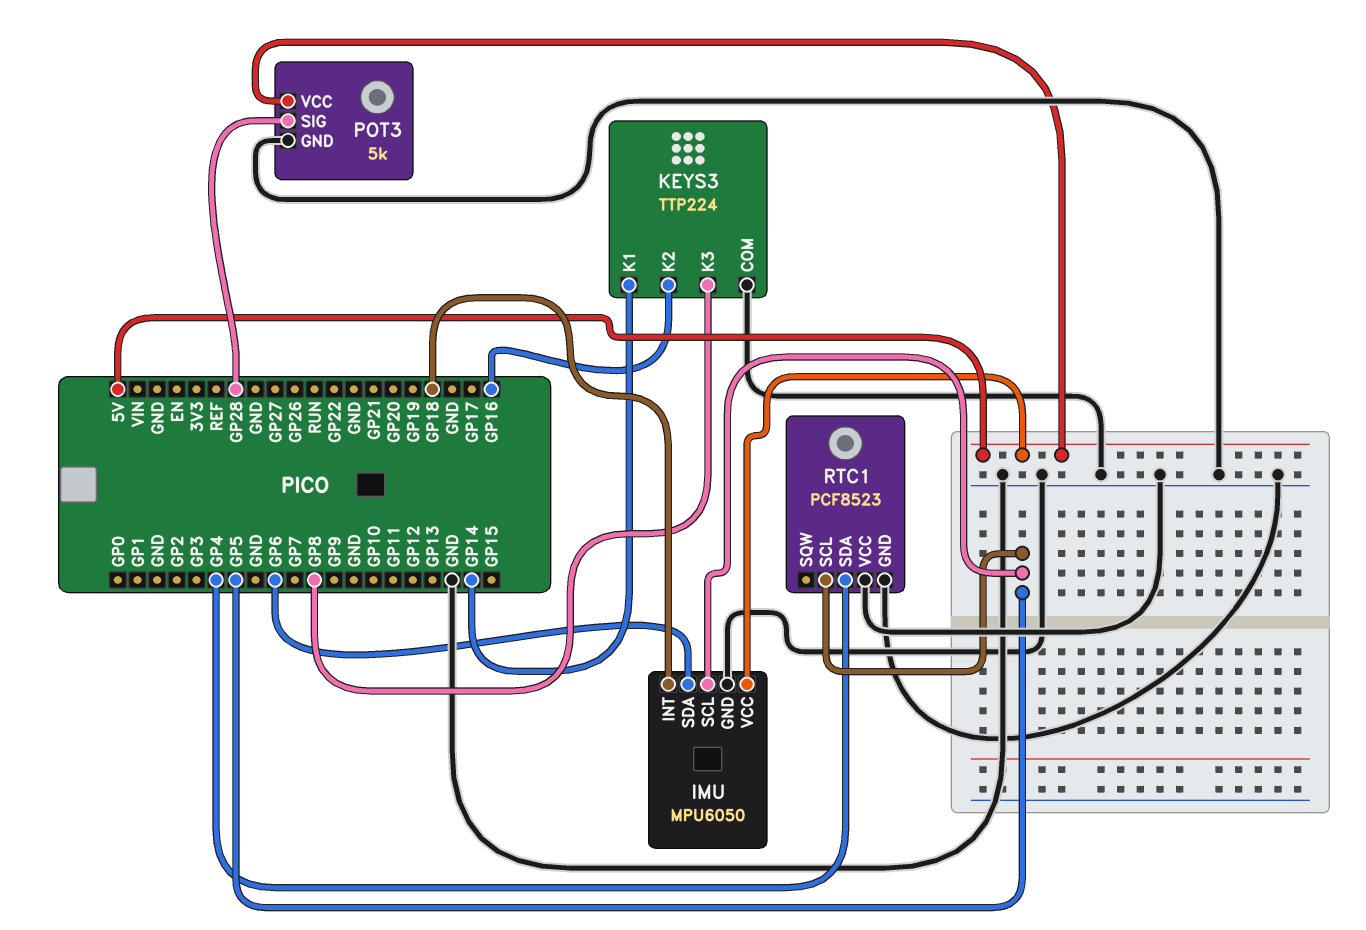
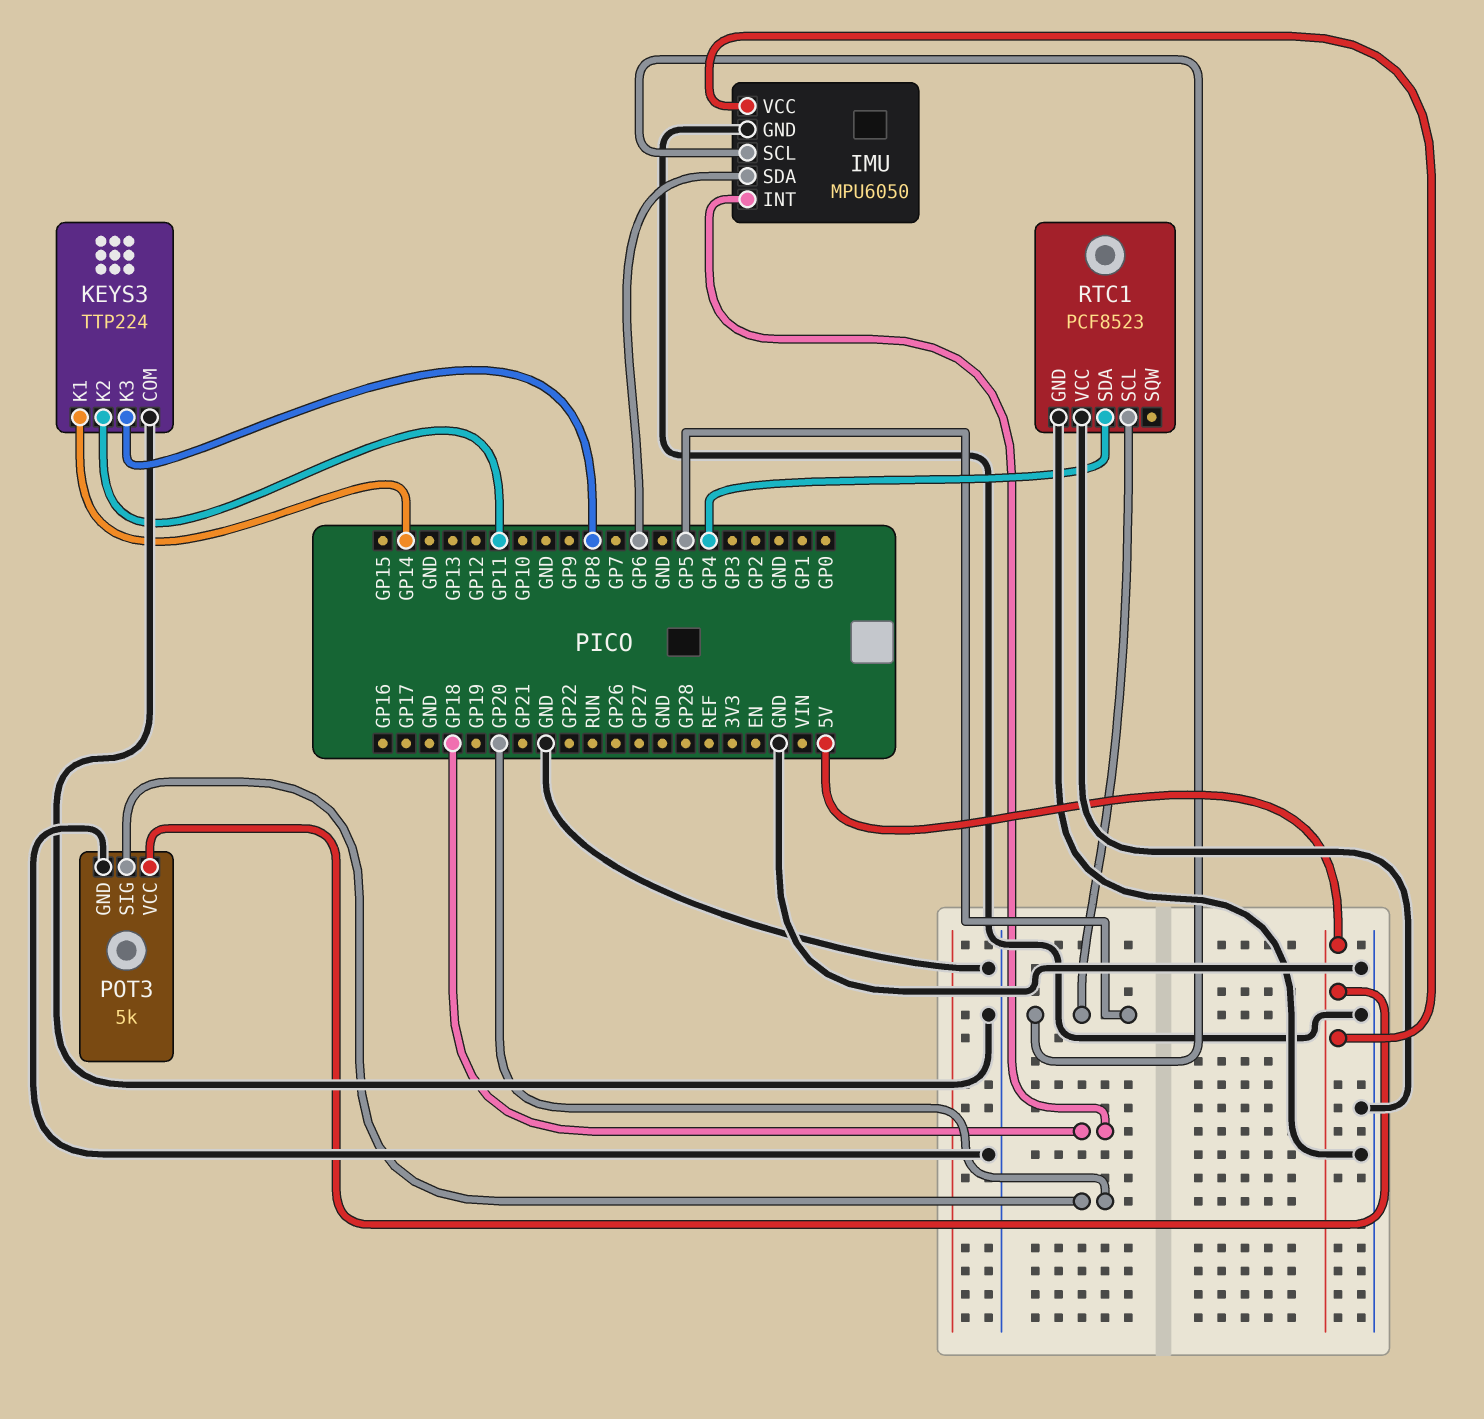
KEYS3 pin K2: GP16 -> GP11
POT3 pin SIG: GP28 -> GP20

